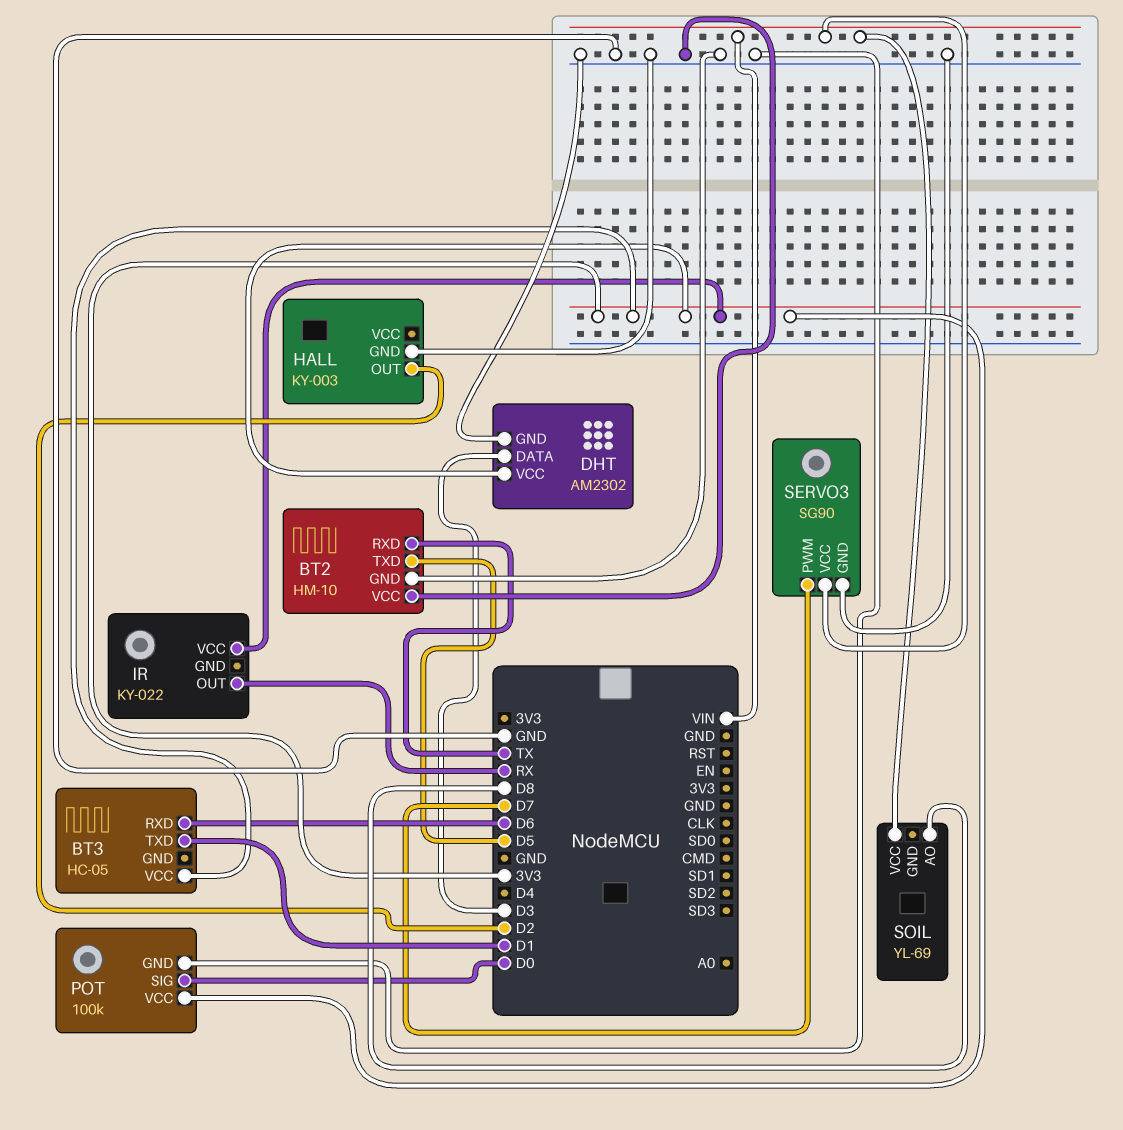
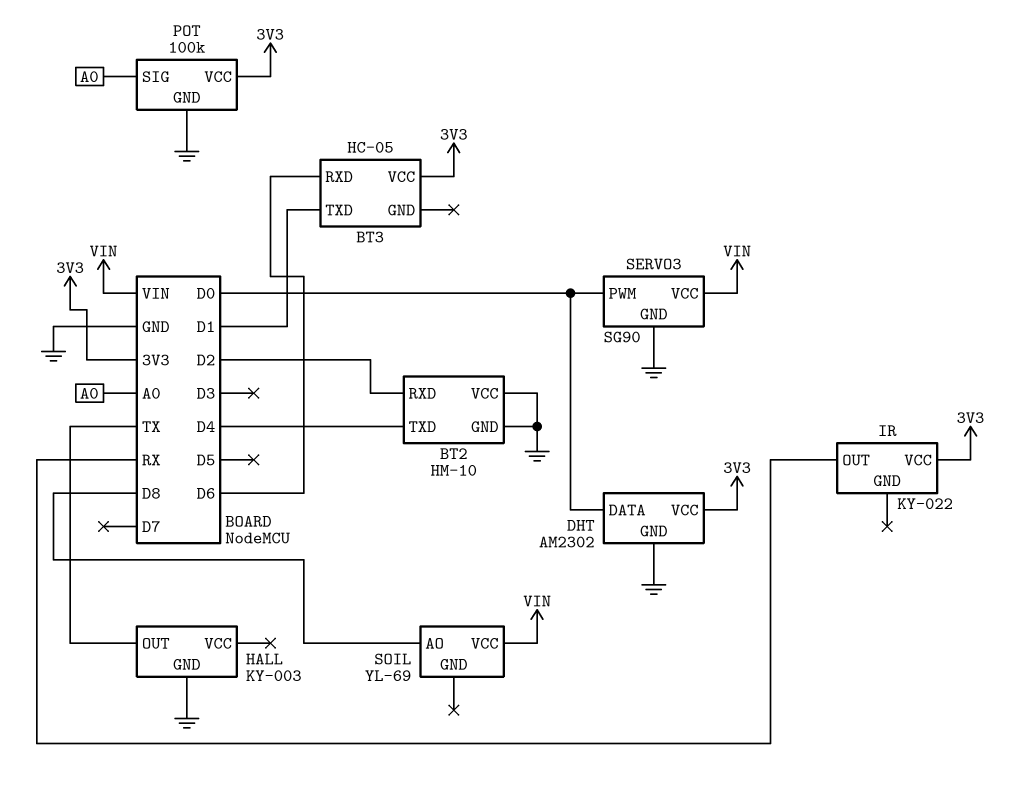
BT2 pin RXD: TX -> D2
BT2 pin TXD: D5 -> D4
DHT pin DATA: D3 -> D0
HALL pin OUT: D2 -> TX
POT pin SIG: D0 -> A0
SERVO3 pin PWM: D7 -> D0

